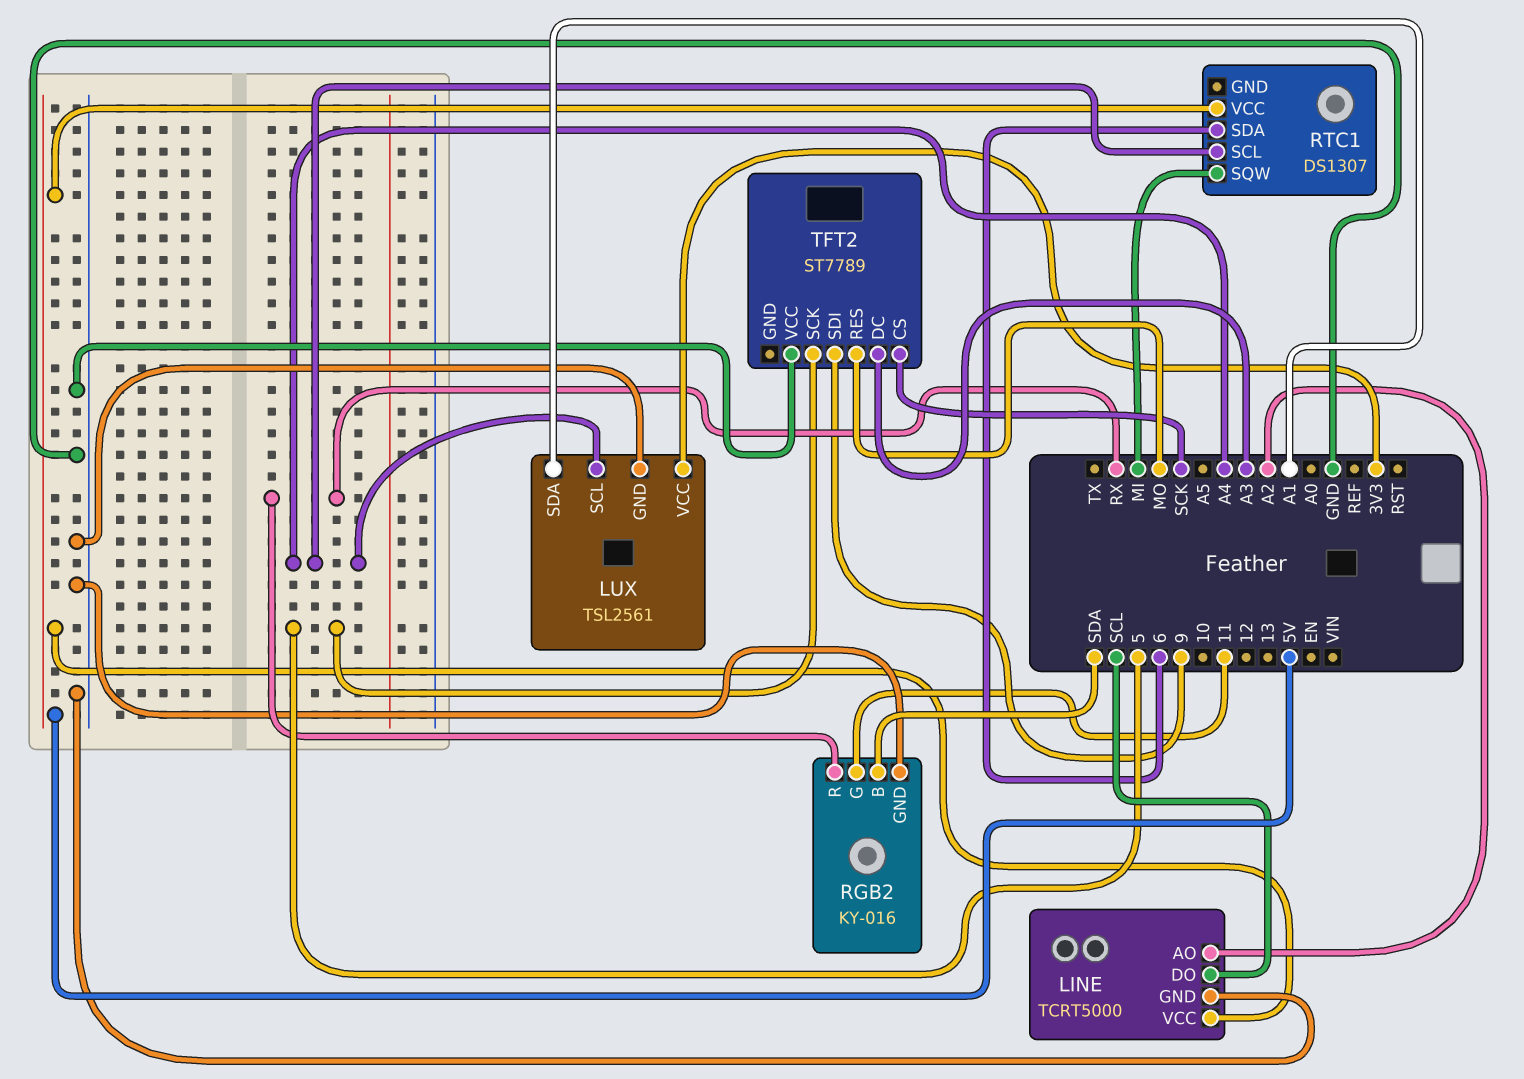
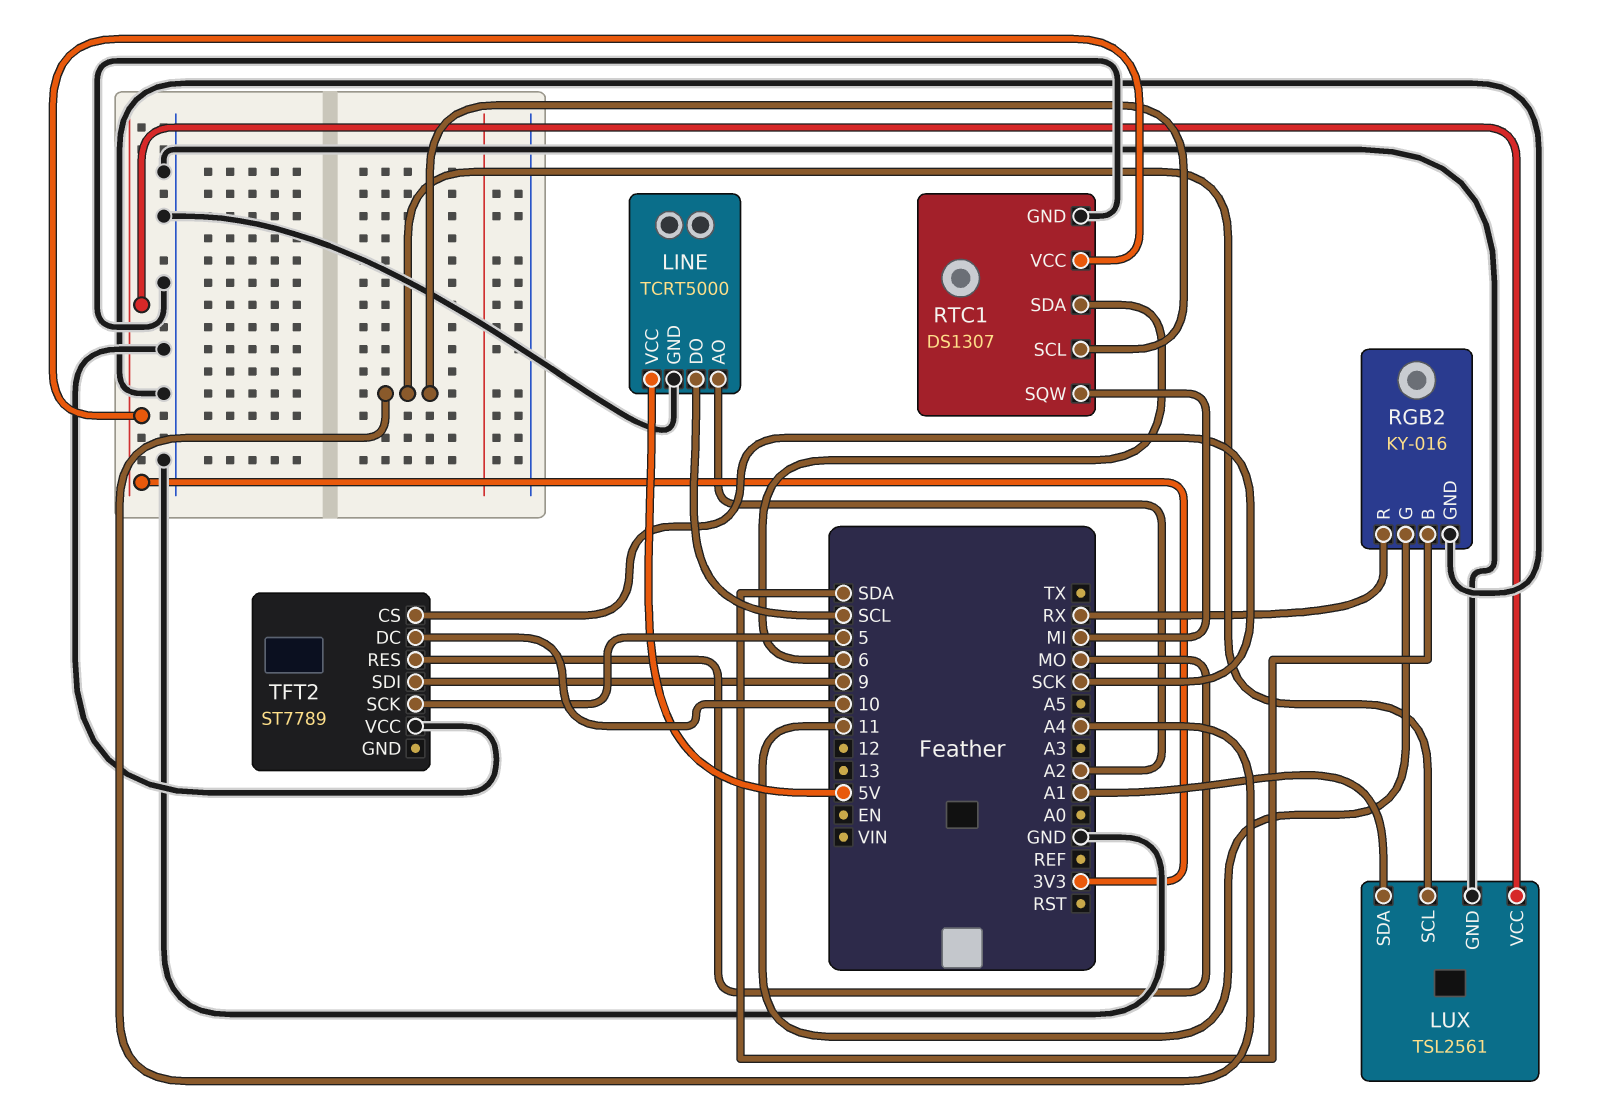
RTC1 pin GND: none -> GND
RTC1 pin VCC: 5V -> 3V3
TFT2 pin DC: A3 -> 10

